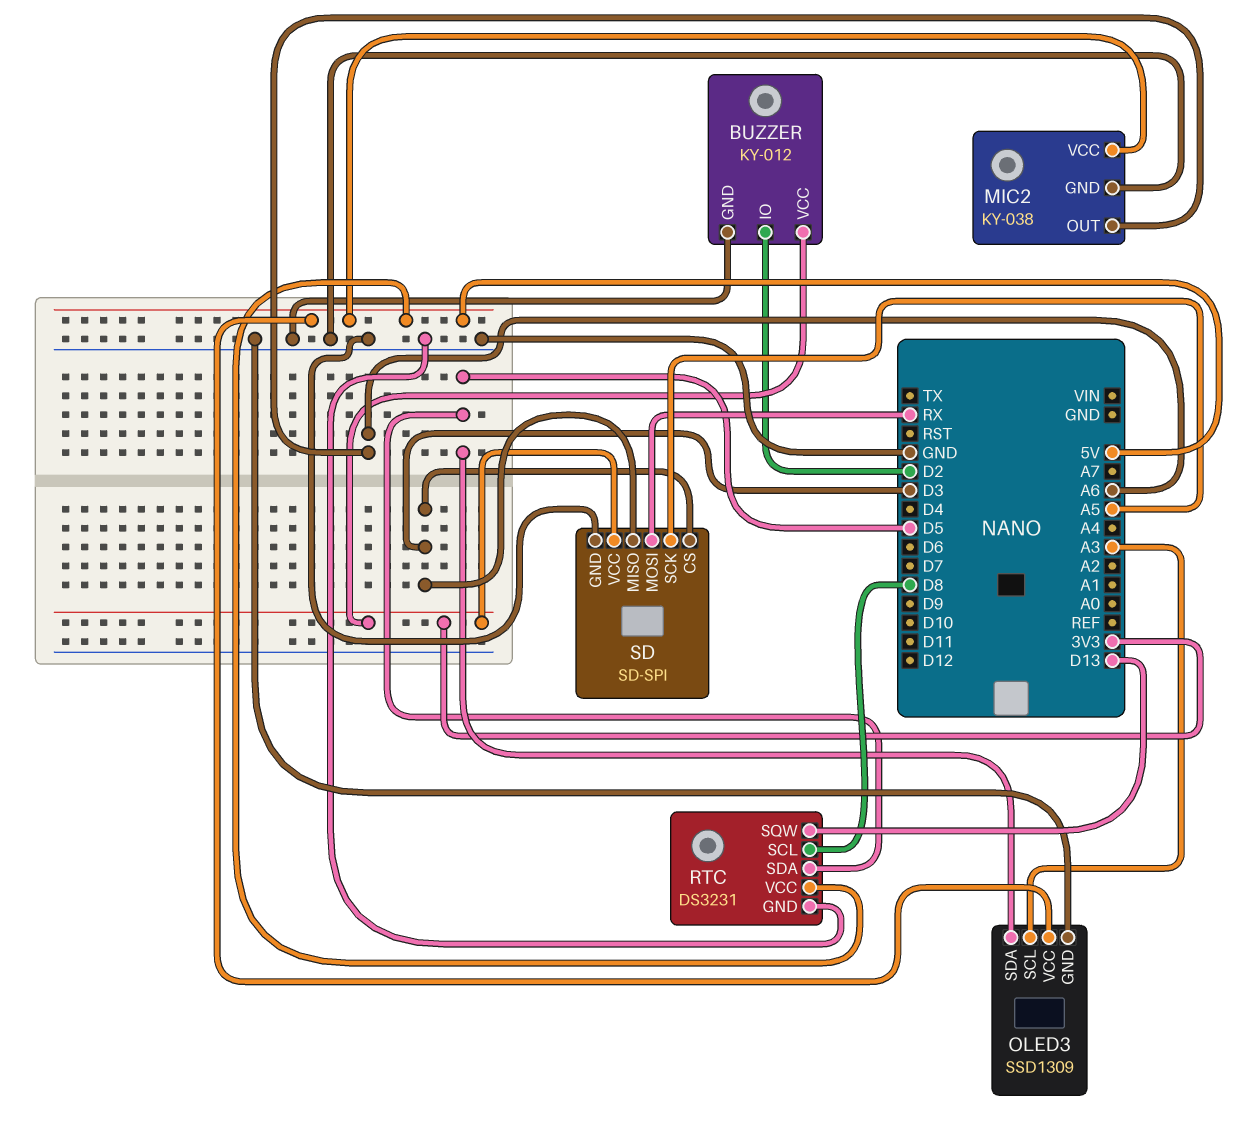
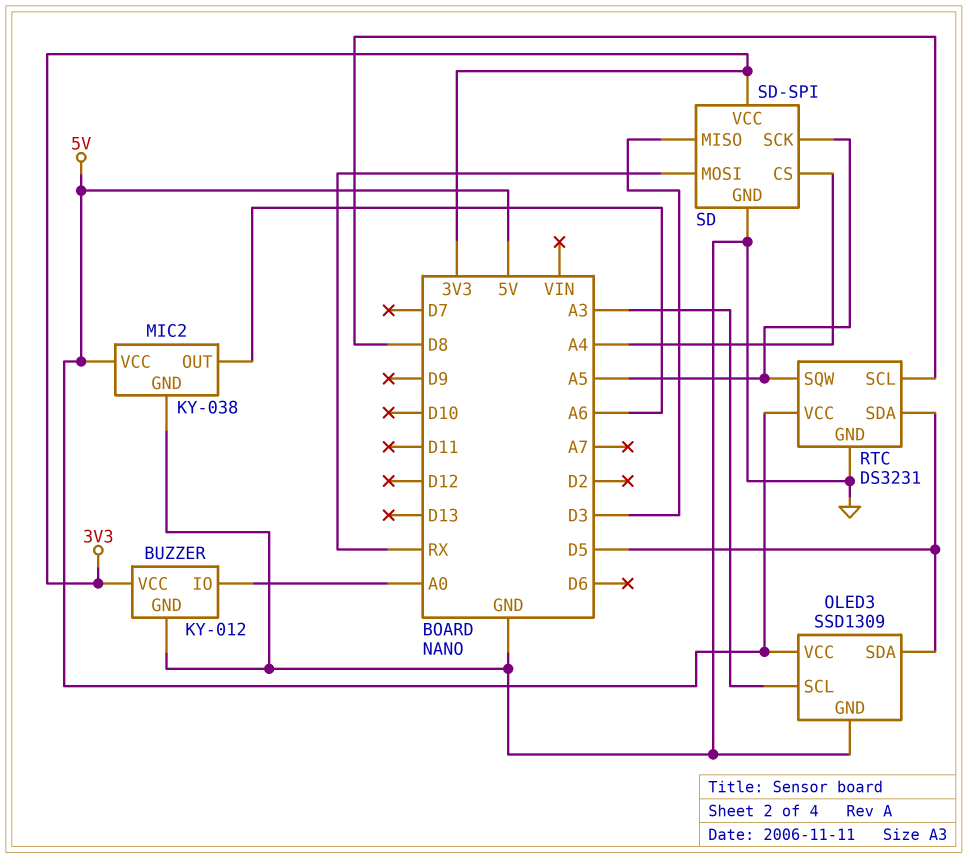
BUZZER pin IO: D2 -> A0
RTC pin SQW: D13 -> A5
SD pin CS: D3 -> A4

